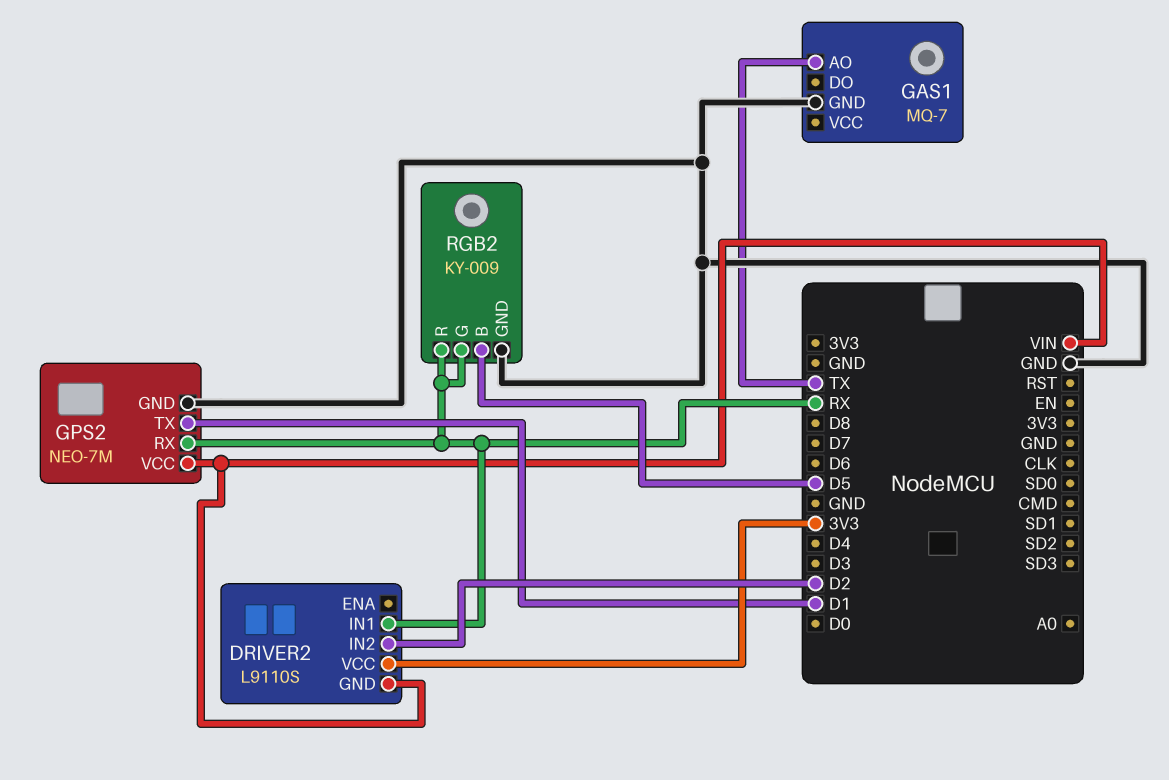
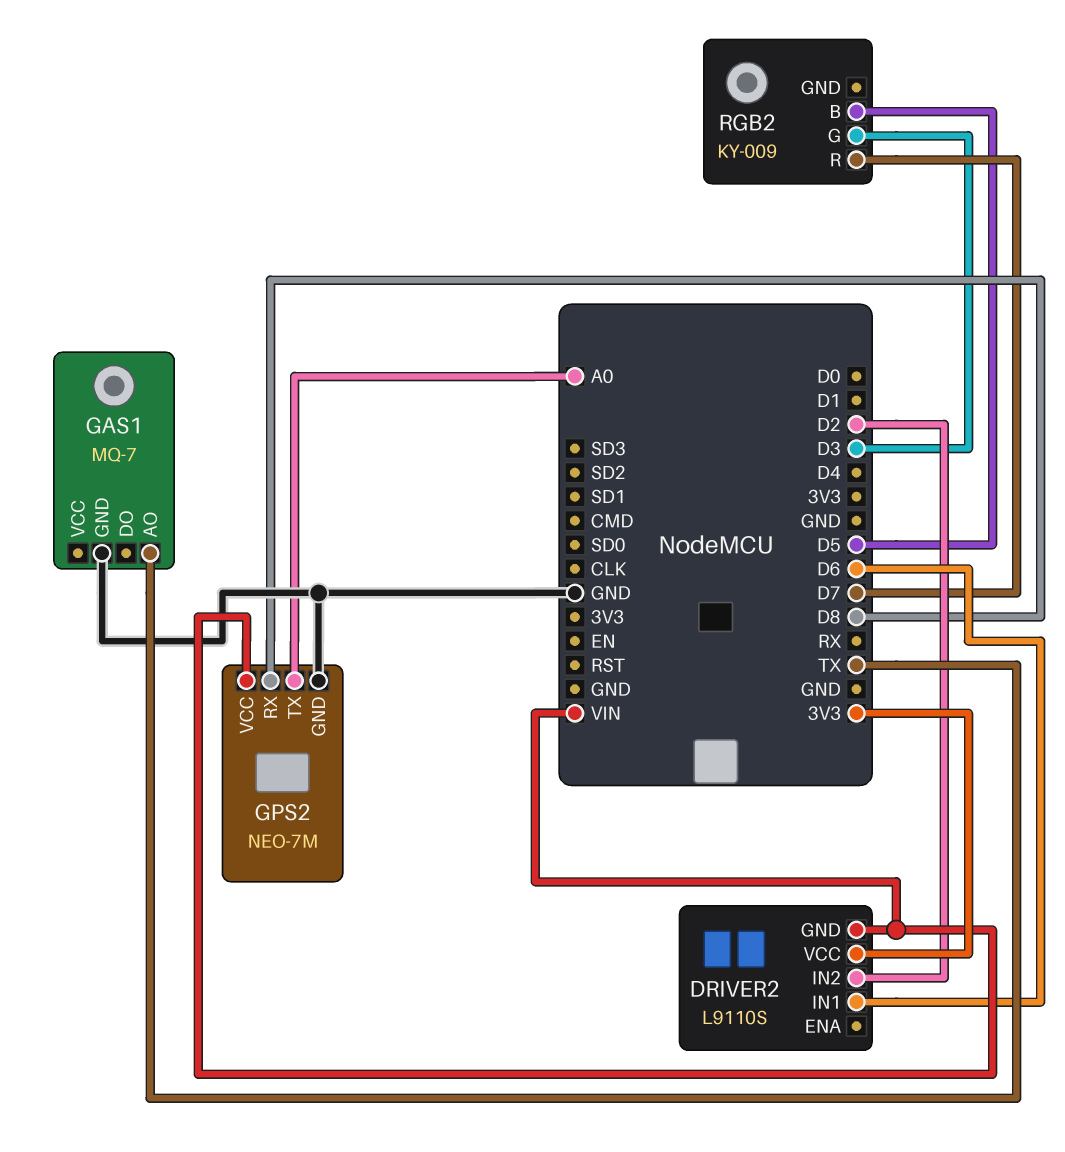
DRIVER2 pin IN1: RX -> D6
GPS2 pin RX: RX -> D8
GPS2 pin TX: D1 -> A0
RGB2 pin G: RX -> D3
RGB2 pin GND: GND -> none
RGB2 pin R: RX -> D7

